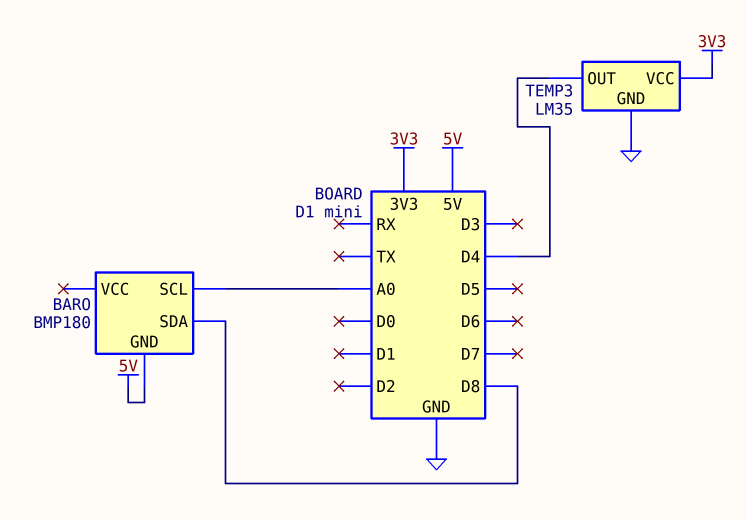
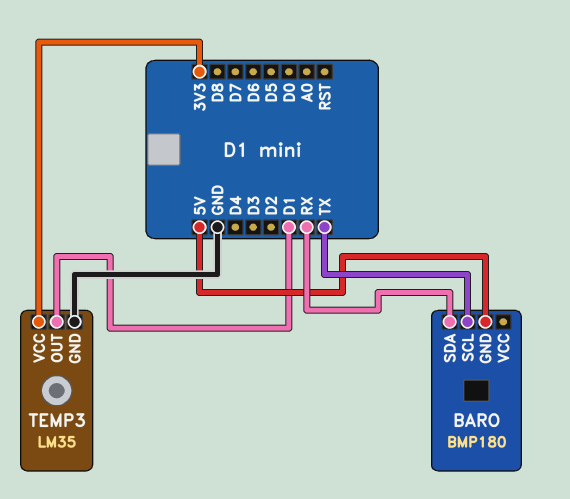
BARO pin SCL: A0 -> TX
BARO pin SDA: D8 -> RX
TEMP3 pin OUT: D4 -> D1

